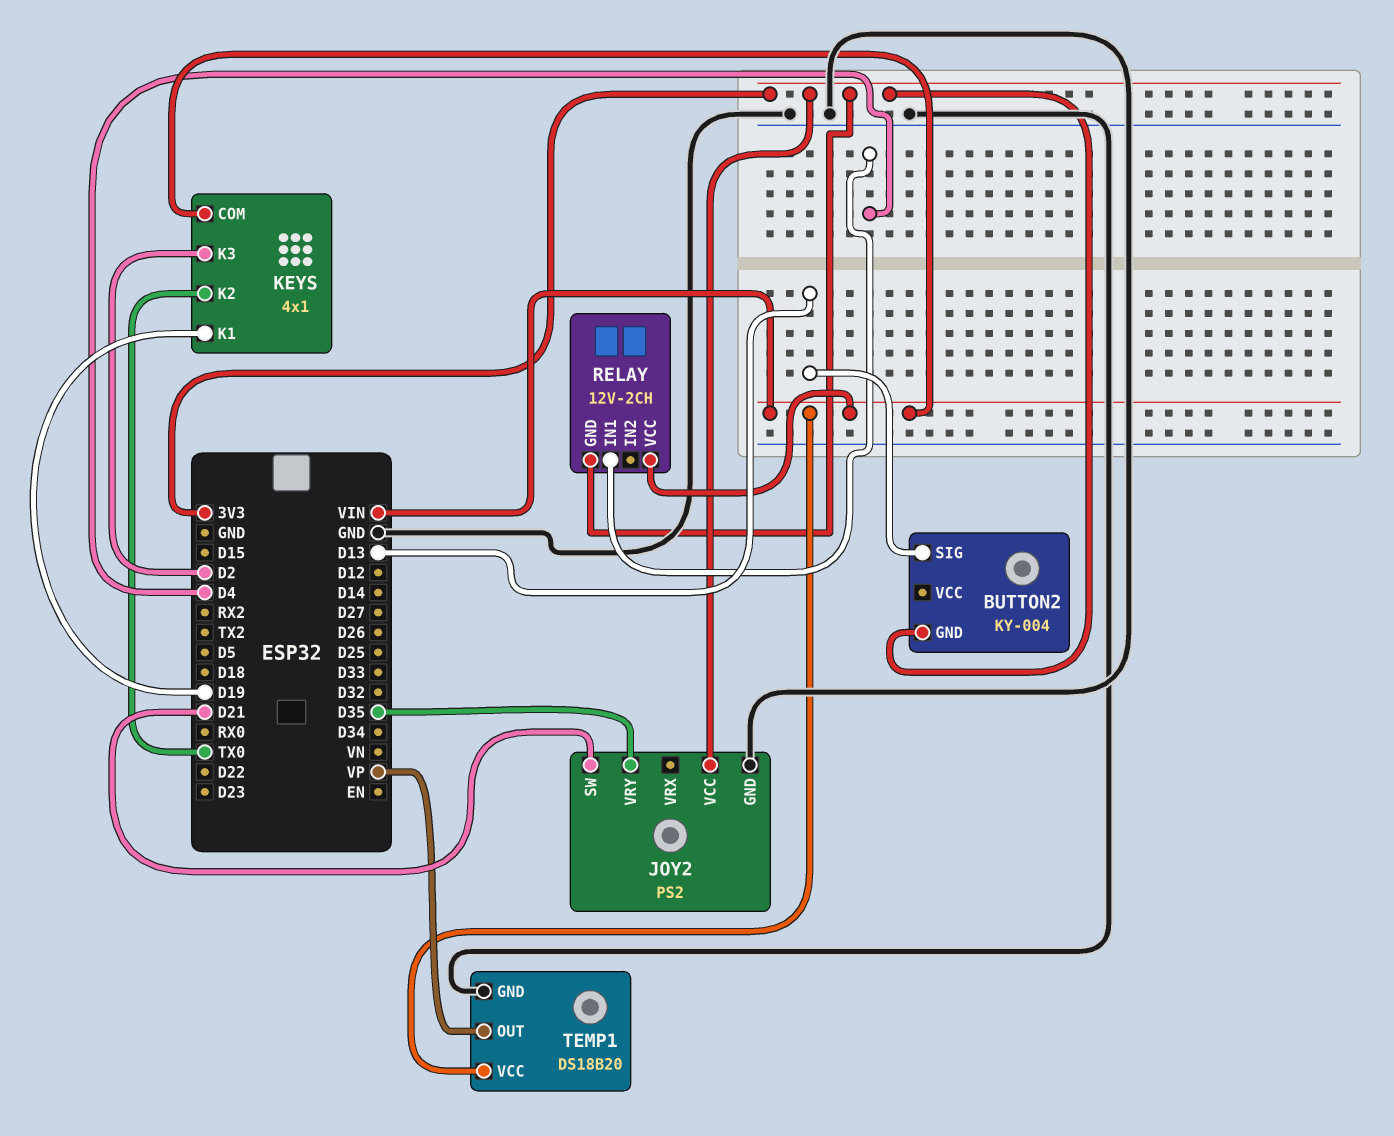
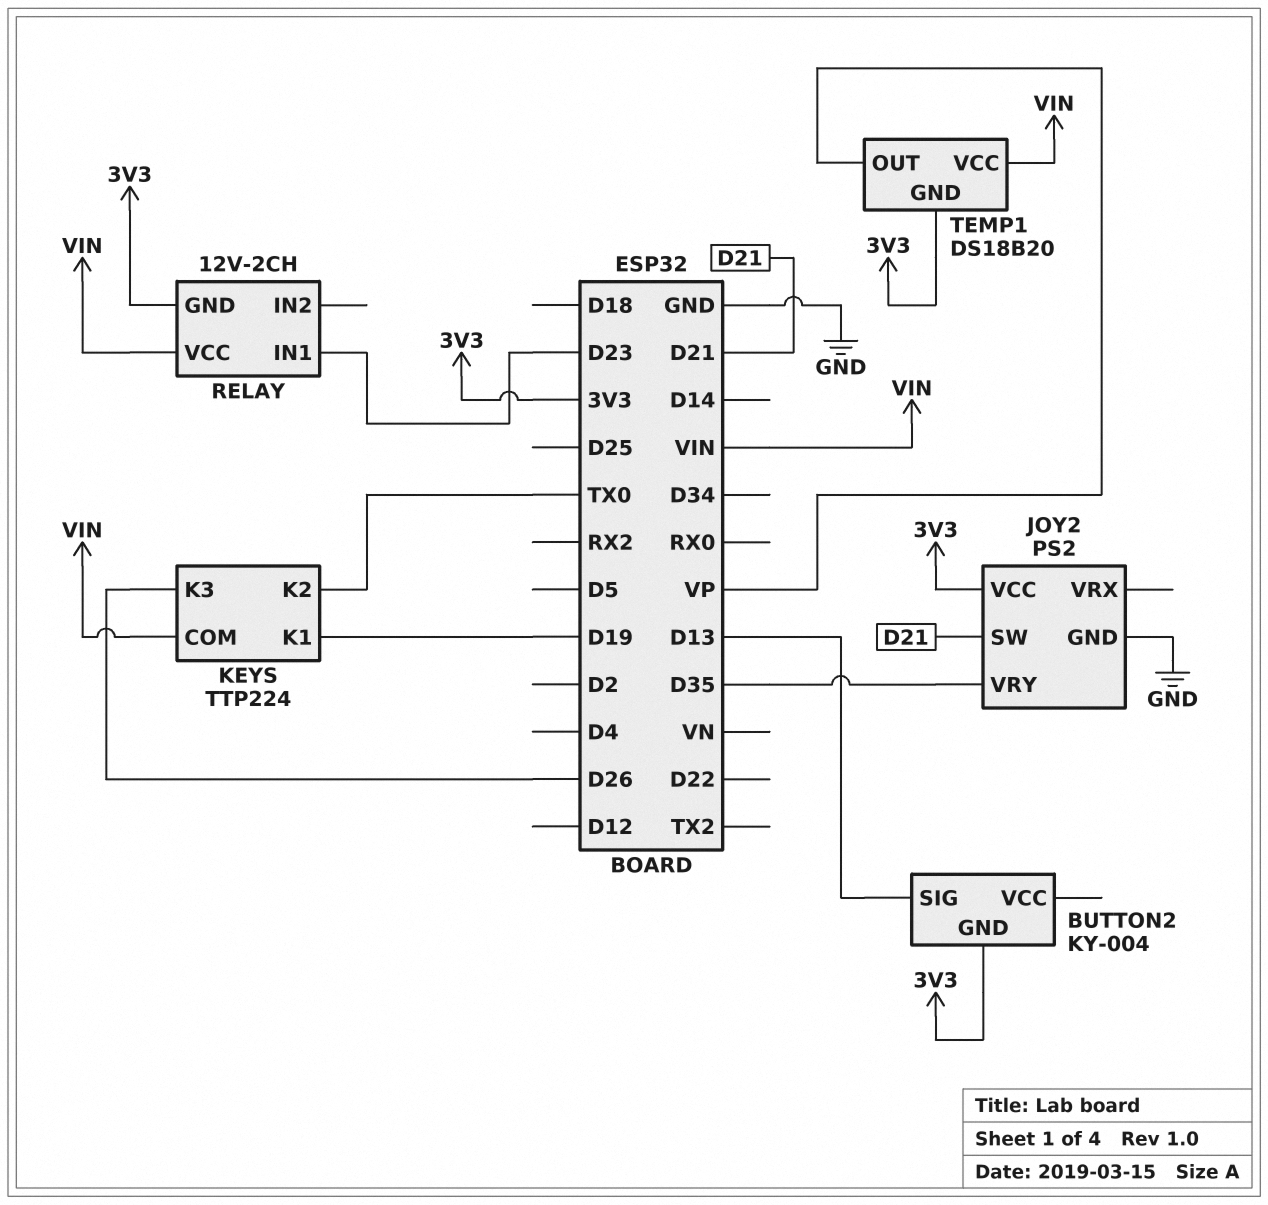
KEYS: 4x1 -> TTP224
KEYS pin K3: D2 -> D26
RELAY pin IN1: D4 -> D23
TEMP1 pin GND: GND -> 3V3

